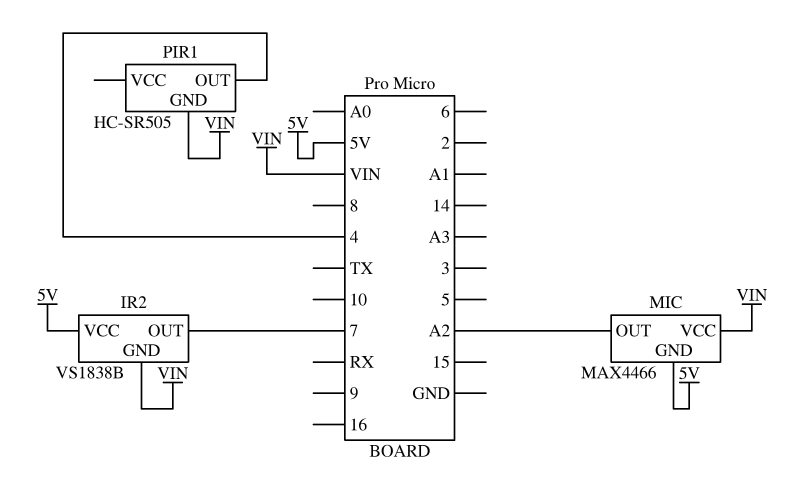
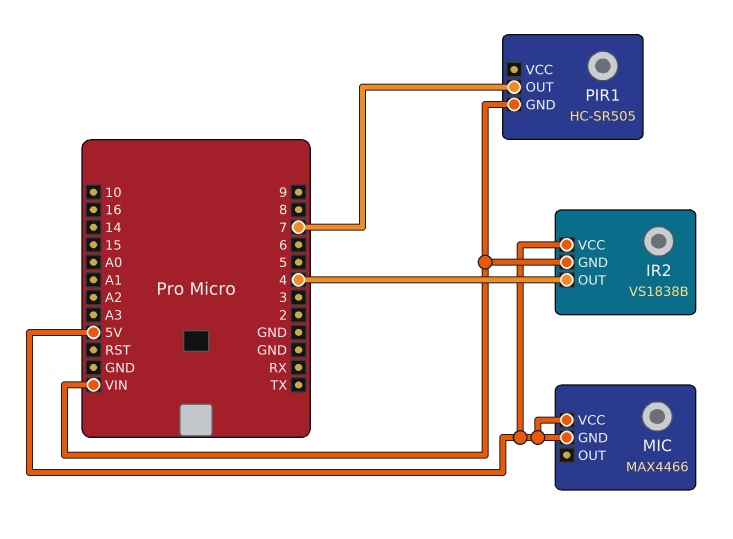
IR2 pin OUT: 7 -> 4
MIC pin OUT: A2 -> none
MIC pin VCC: VIN -> 5V
PIR1 pin OUT: 4 -> 7

